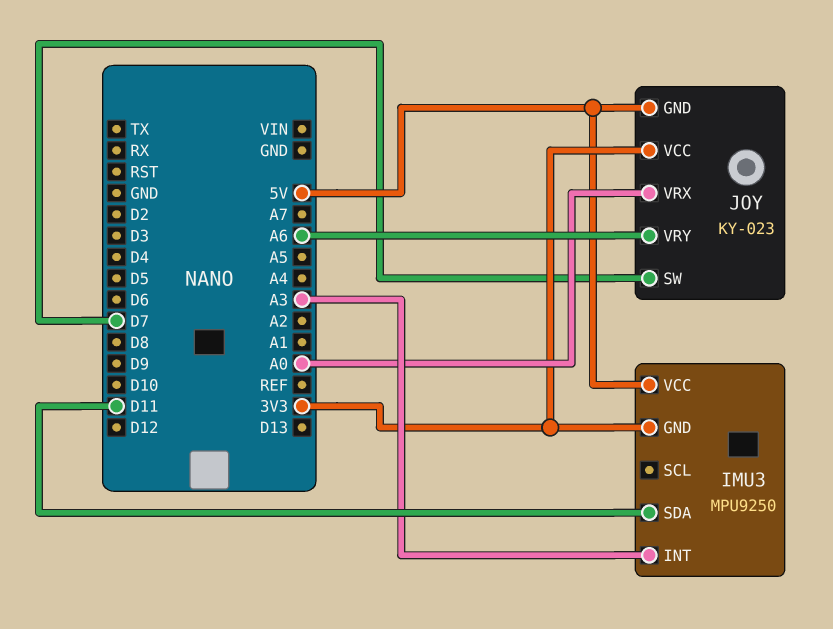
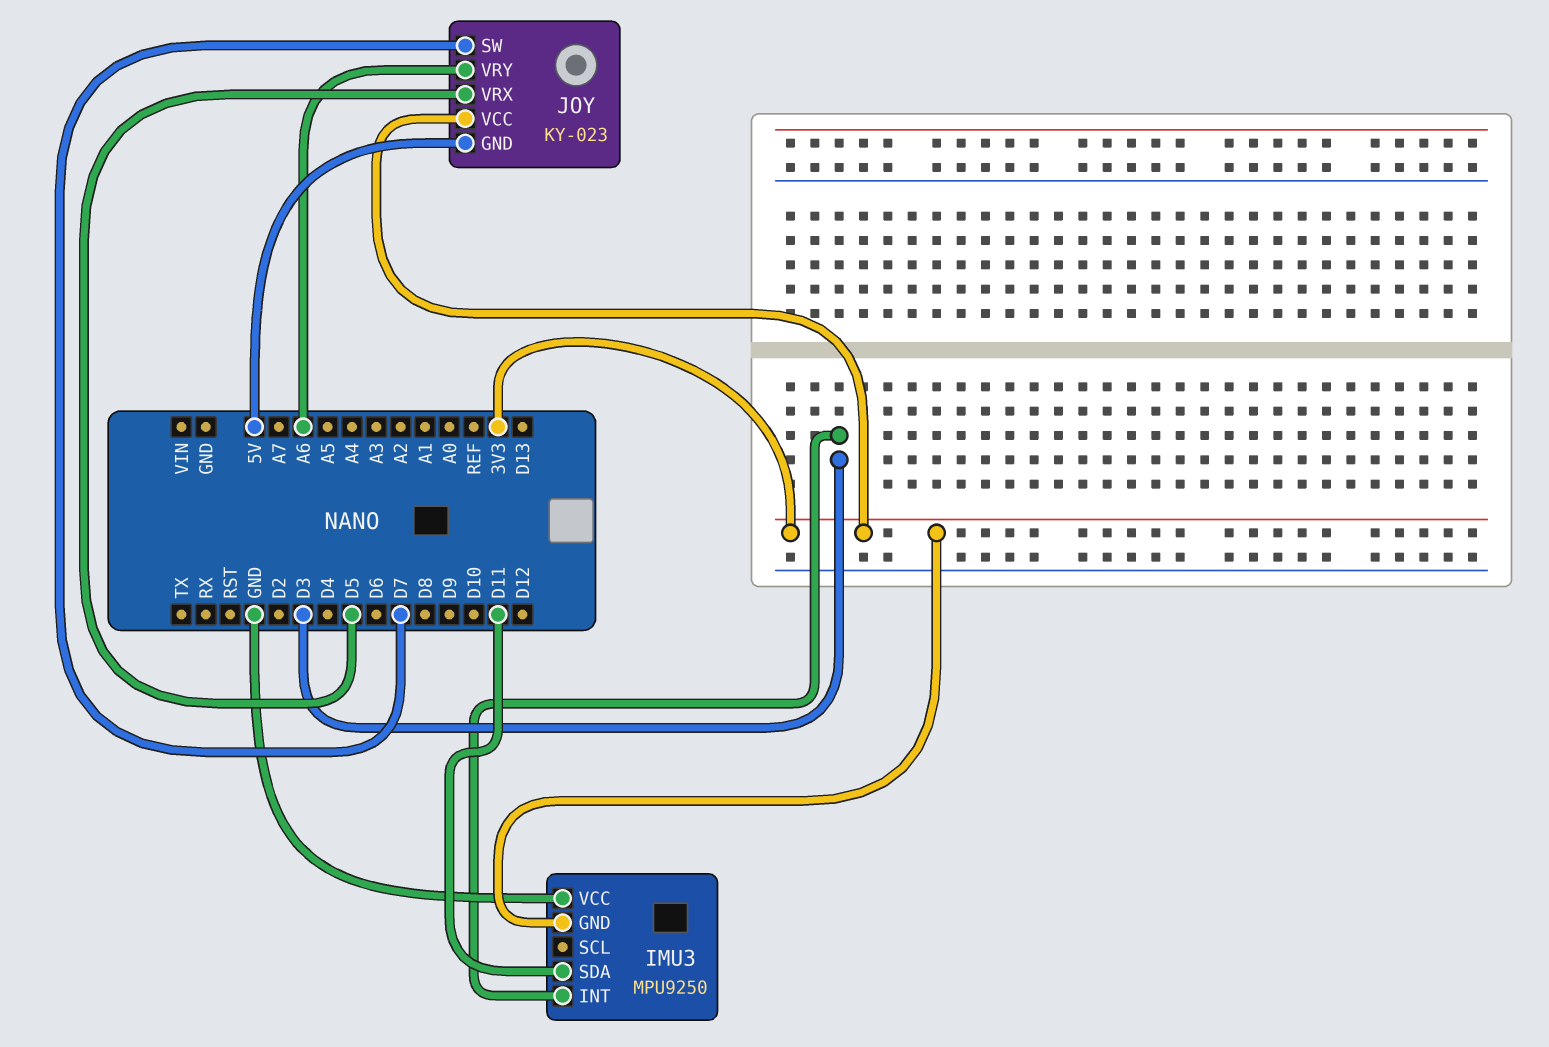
IMU3 pin INT: A3 -> D3
IMU3 pin VCC: 5V -> GND
JOY pin VRX: A0 -> D5

